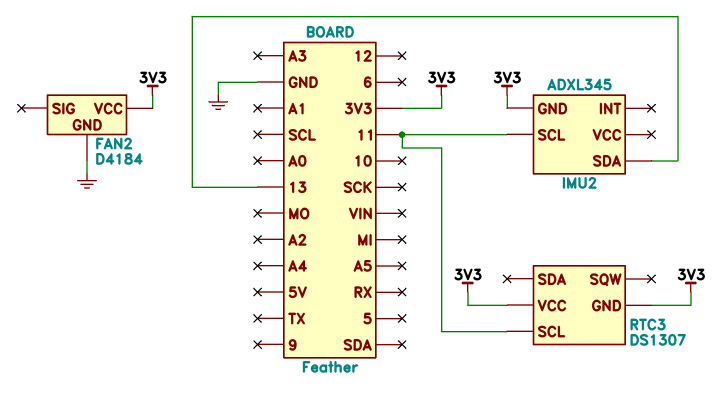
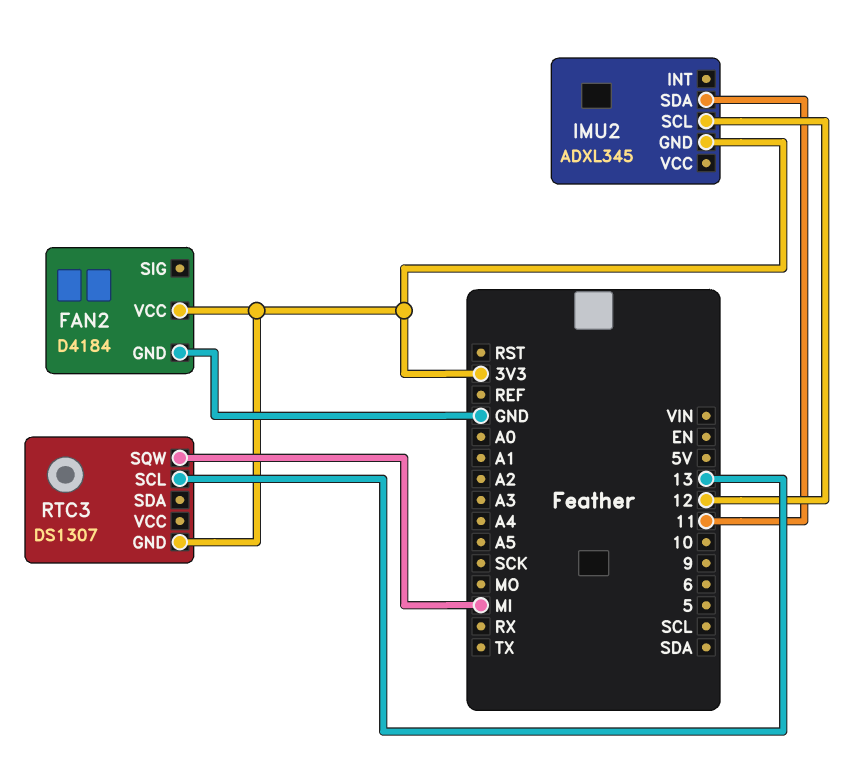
IMU2 pin SCL: 11 -> 12
IMU2 pin SDA: 13 -> 11
RTC3 pin SCL: 11 -> 13
RTC3 pin SQW: none -> MI
RTC3 pin VCC: 3V3 -> none

